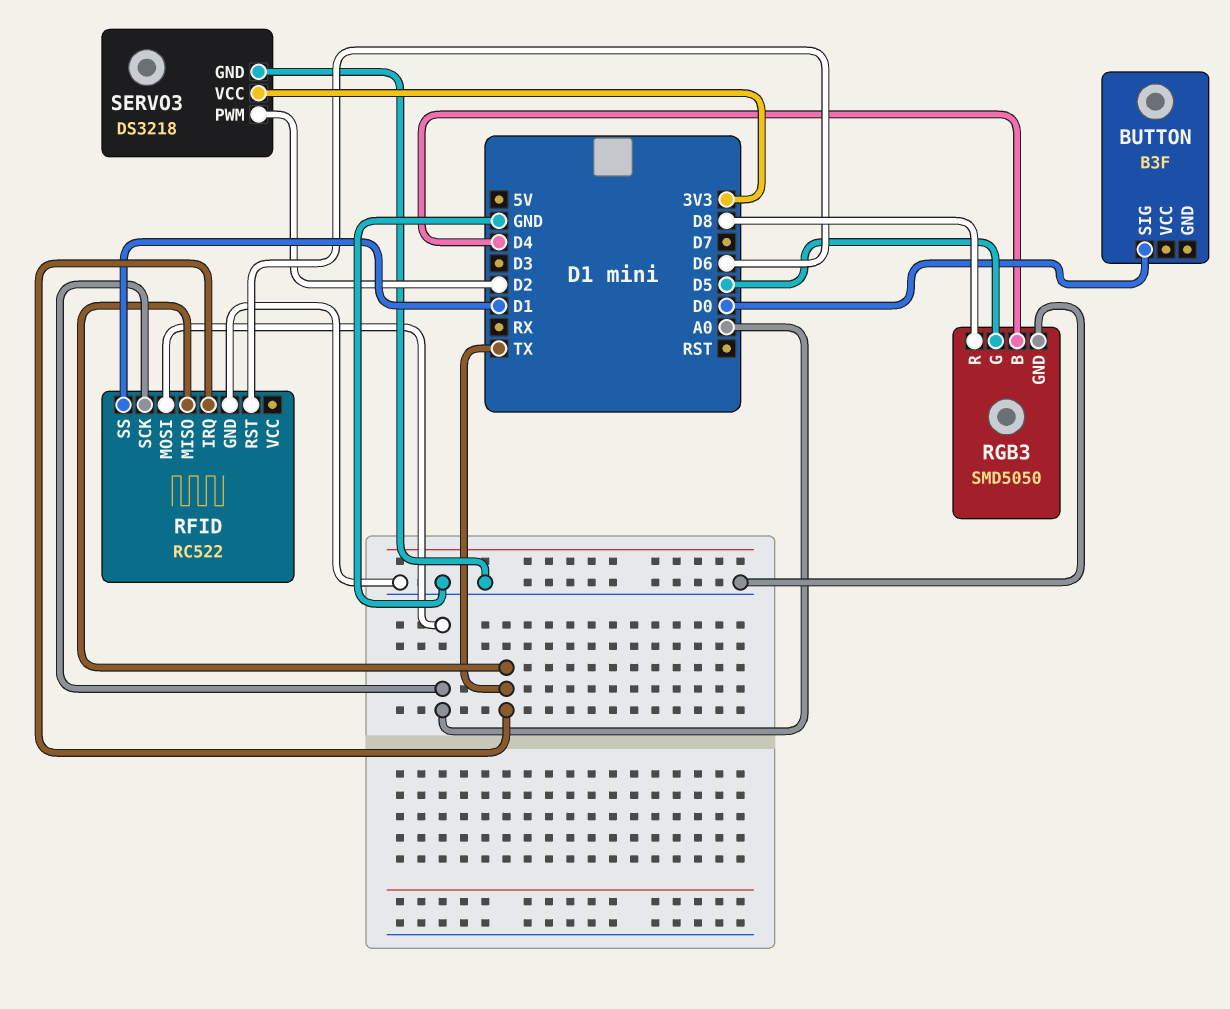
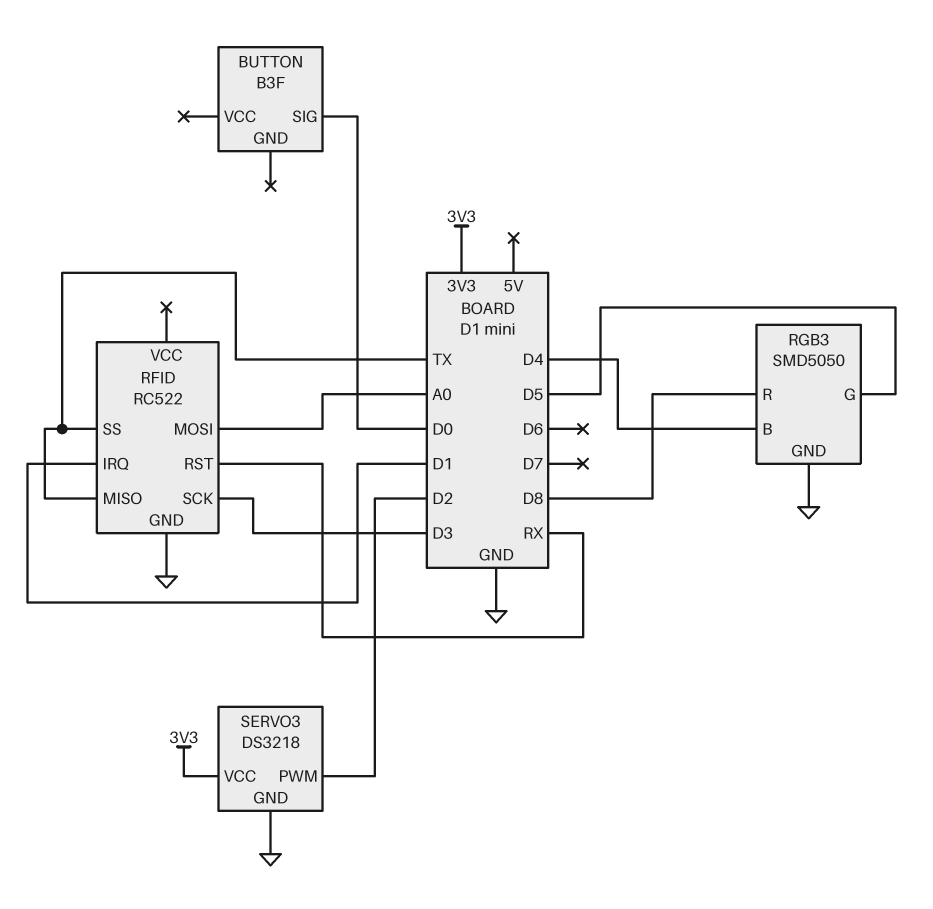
RFID pin IRQ: TX -> D1
RFID pin RST: D6 -> RX
RFID pin SCK: A0 -> D3
RFID pin SS: D1 -> TX

